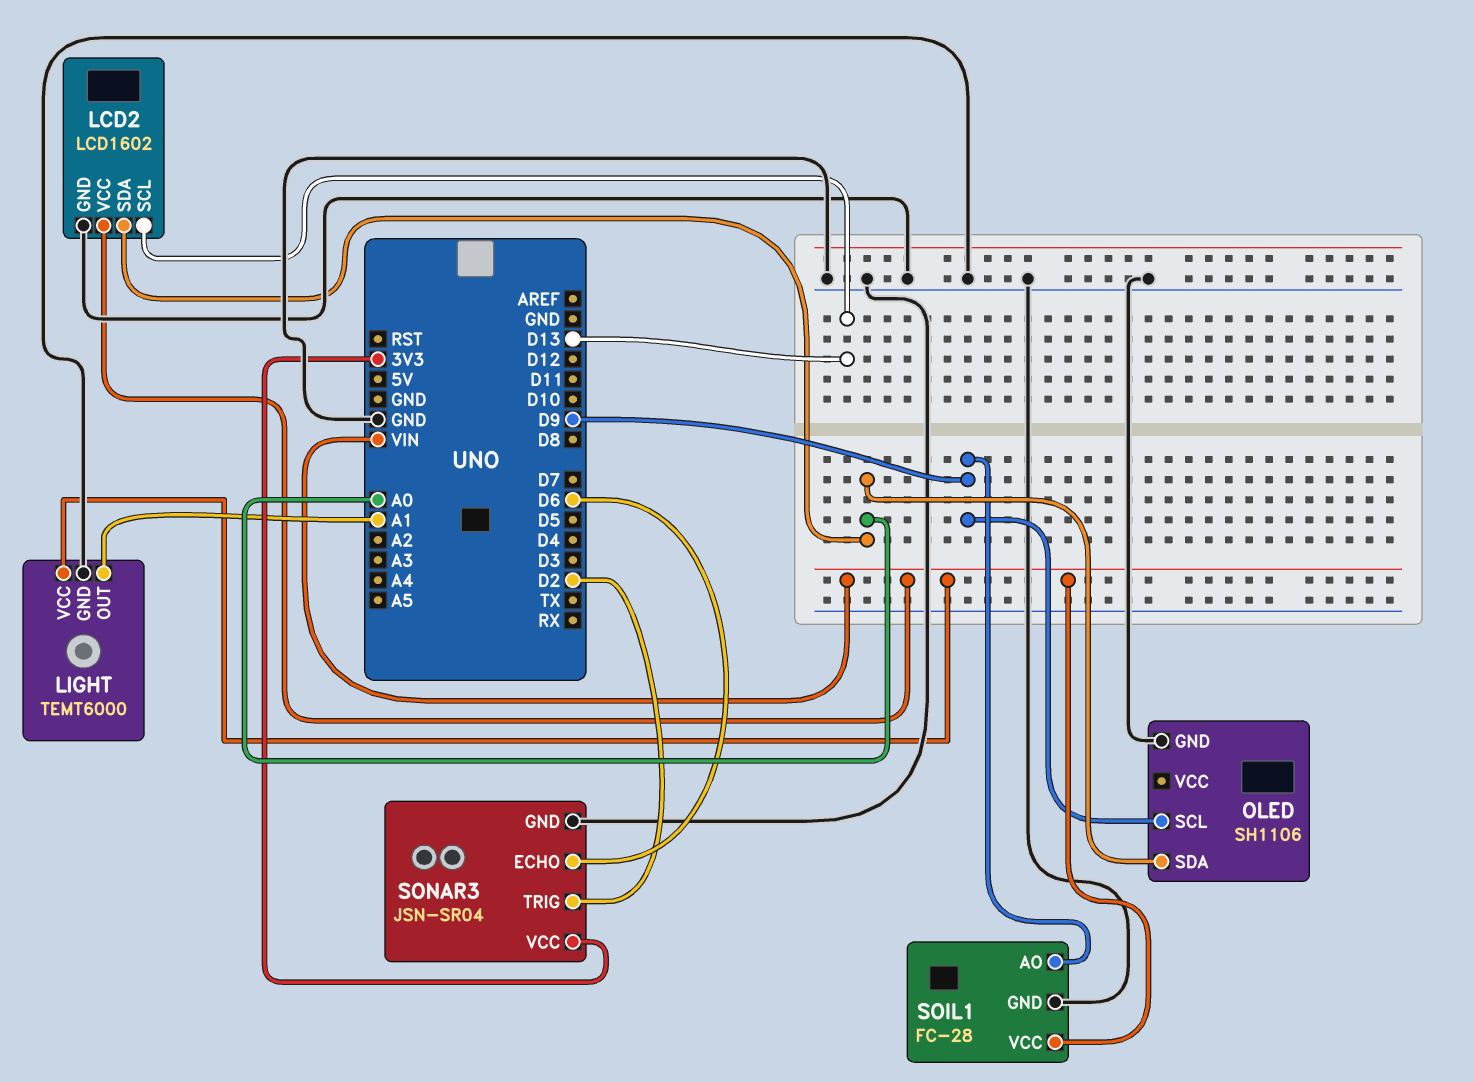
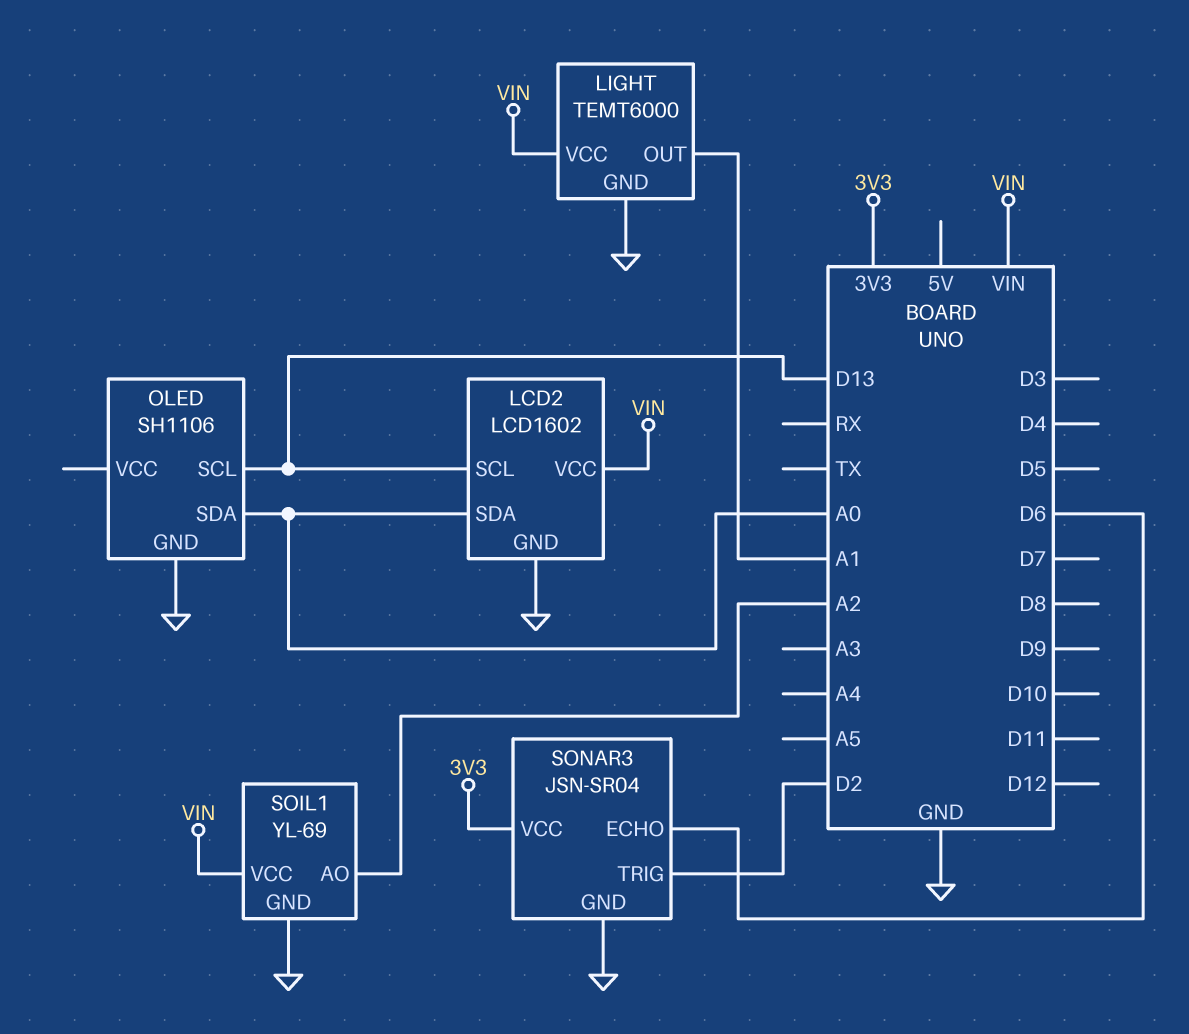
OLED pin SCL: D9 -> D13
SOIL1: FC-28 -> YL-69
SOIL1 pin AO: D9 -> A2

